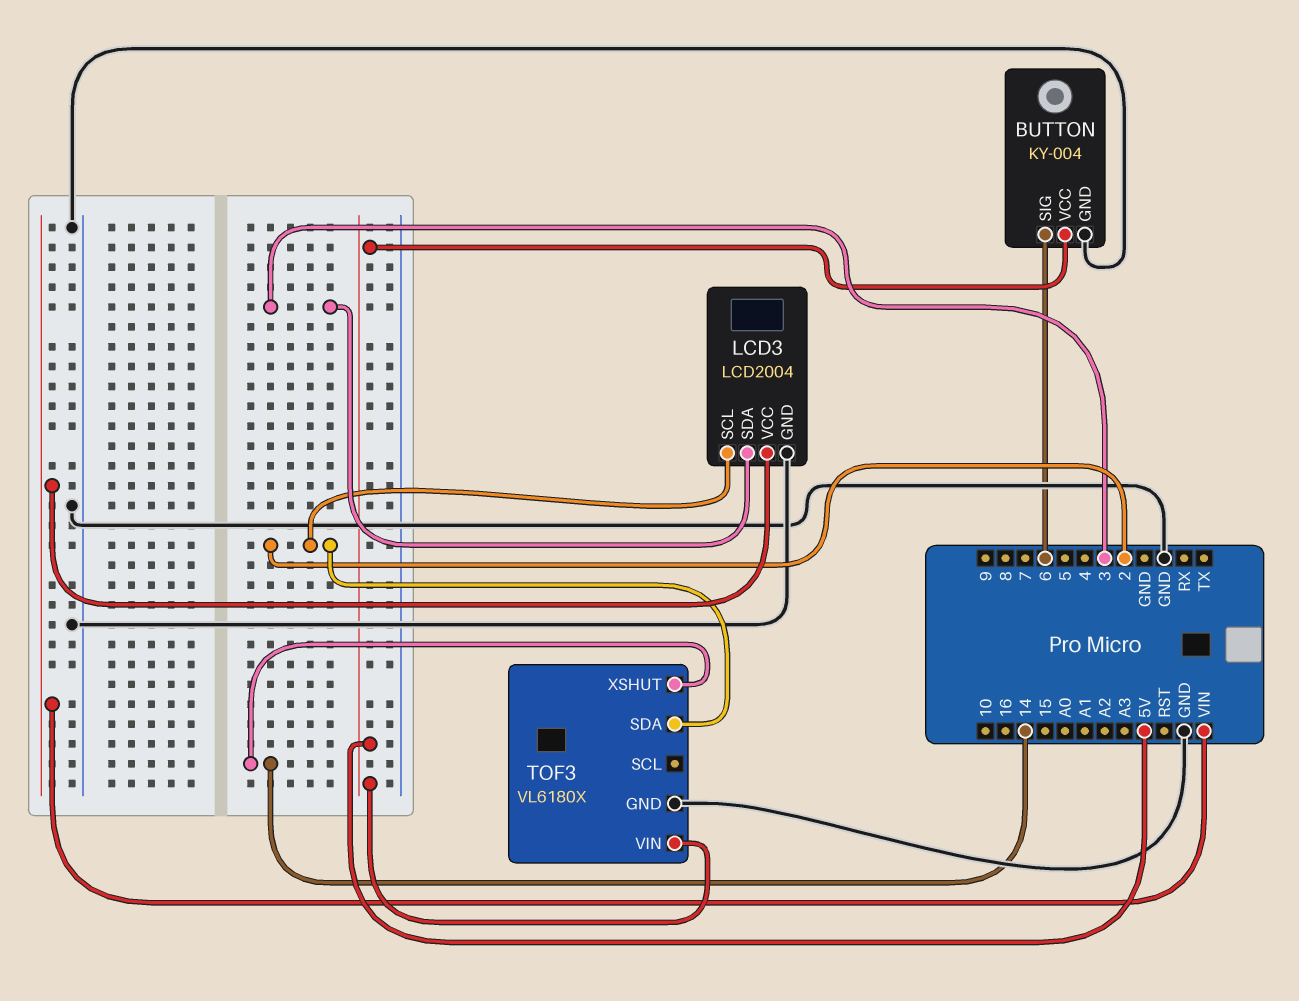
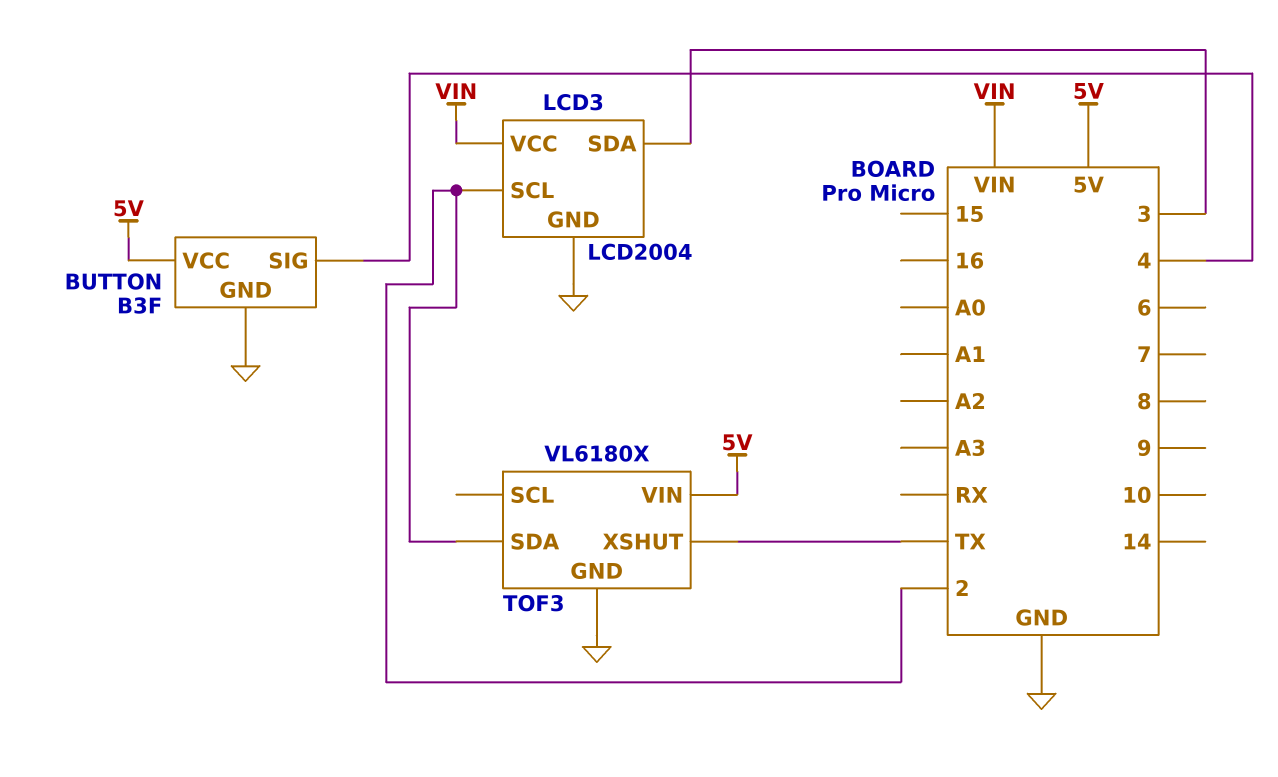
BUTTON: KY-004 -> B3F
BUTTON pin SIG: 6 -> 4
TOF3 pin XSHUT: 14 -> TX

